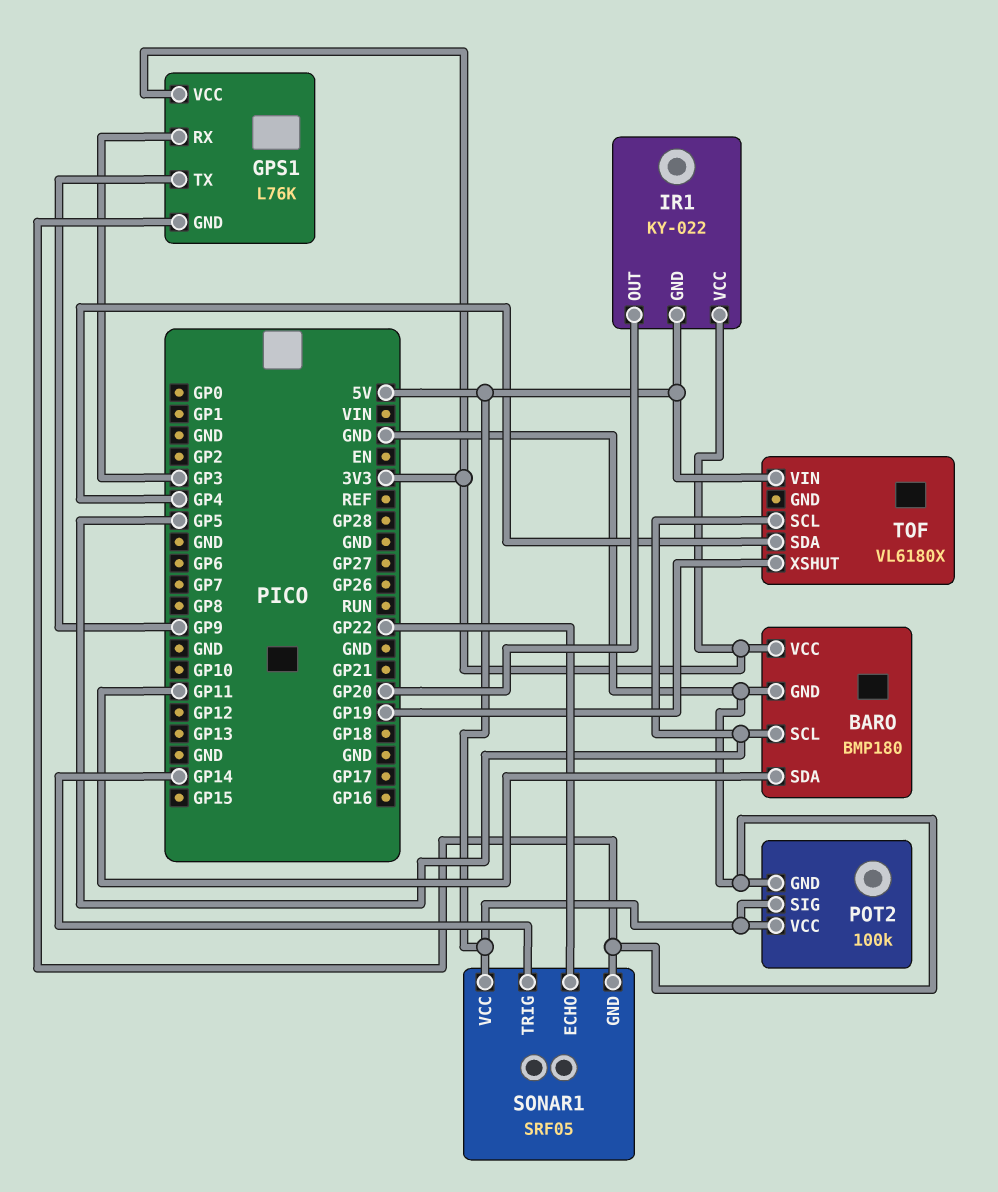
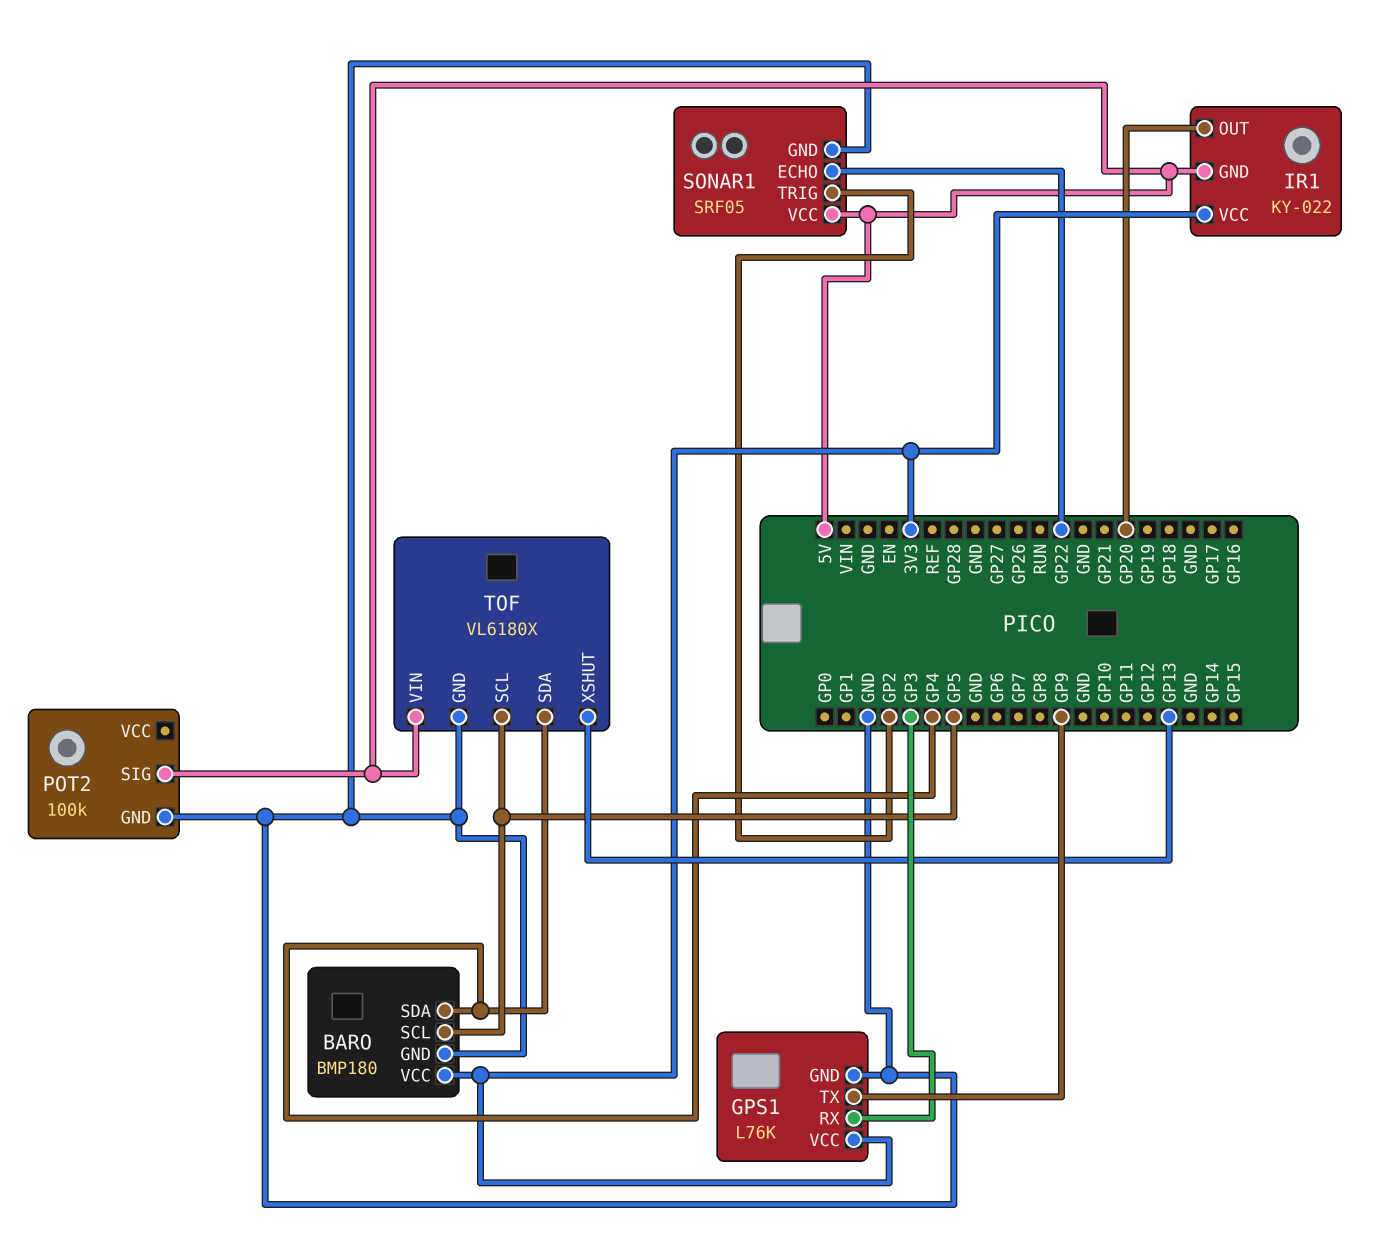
BARO pin SDA: GP11 -> GP4
POT2 pin VCC: 5V -> none
SONAR1 pin TRIG: GP14 -> GP2
TOF pin GND: none -> GND
TOF pin XSHUT: GP19 -> GP13

